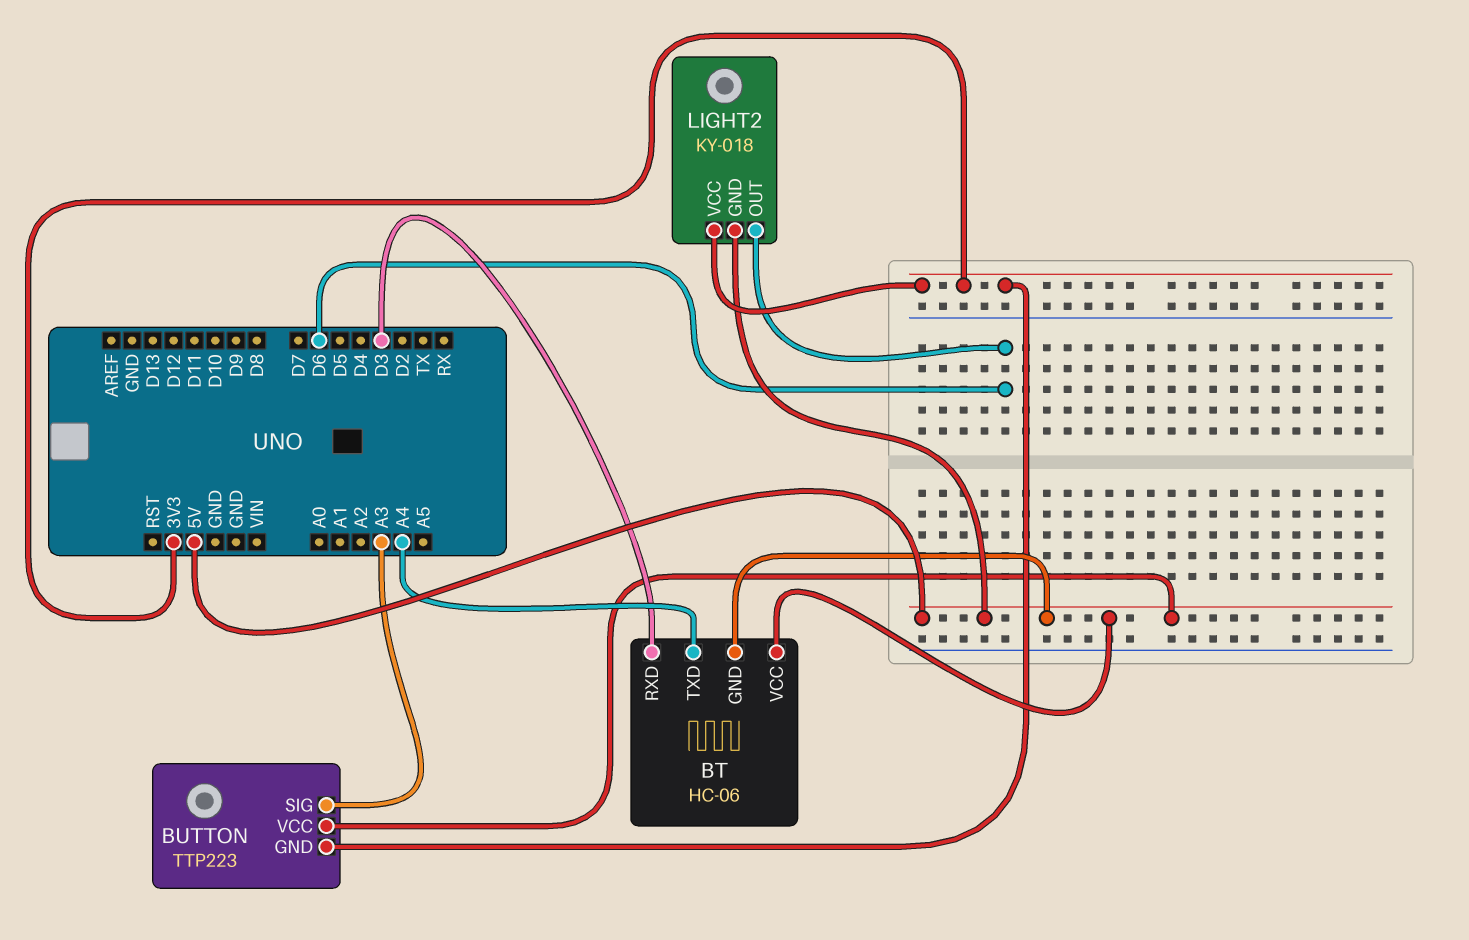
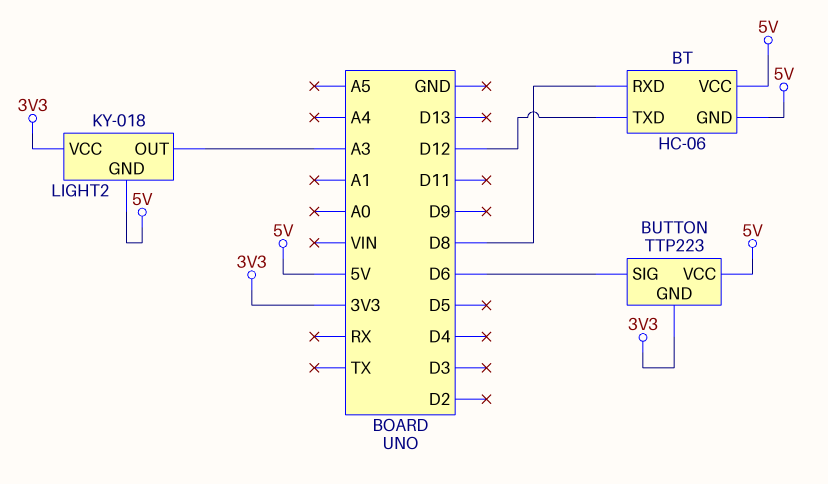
BT pin RXD: D3 -> D8
BT pin TXD: A4 -> D12
BUTTON pin SIG: A3 -> D6
LIGHT2 pin OUT: D6 -> A3

